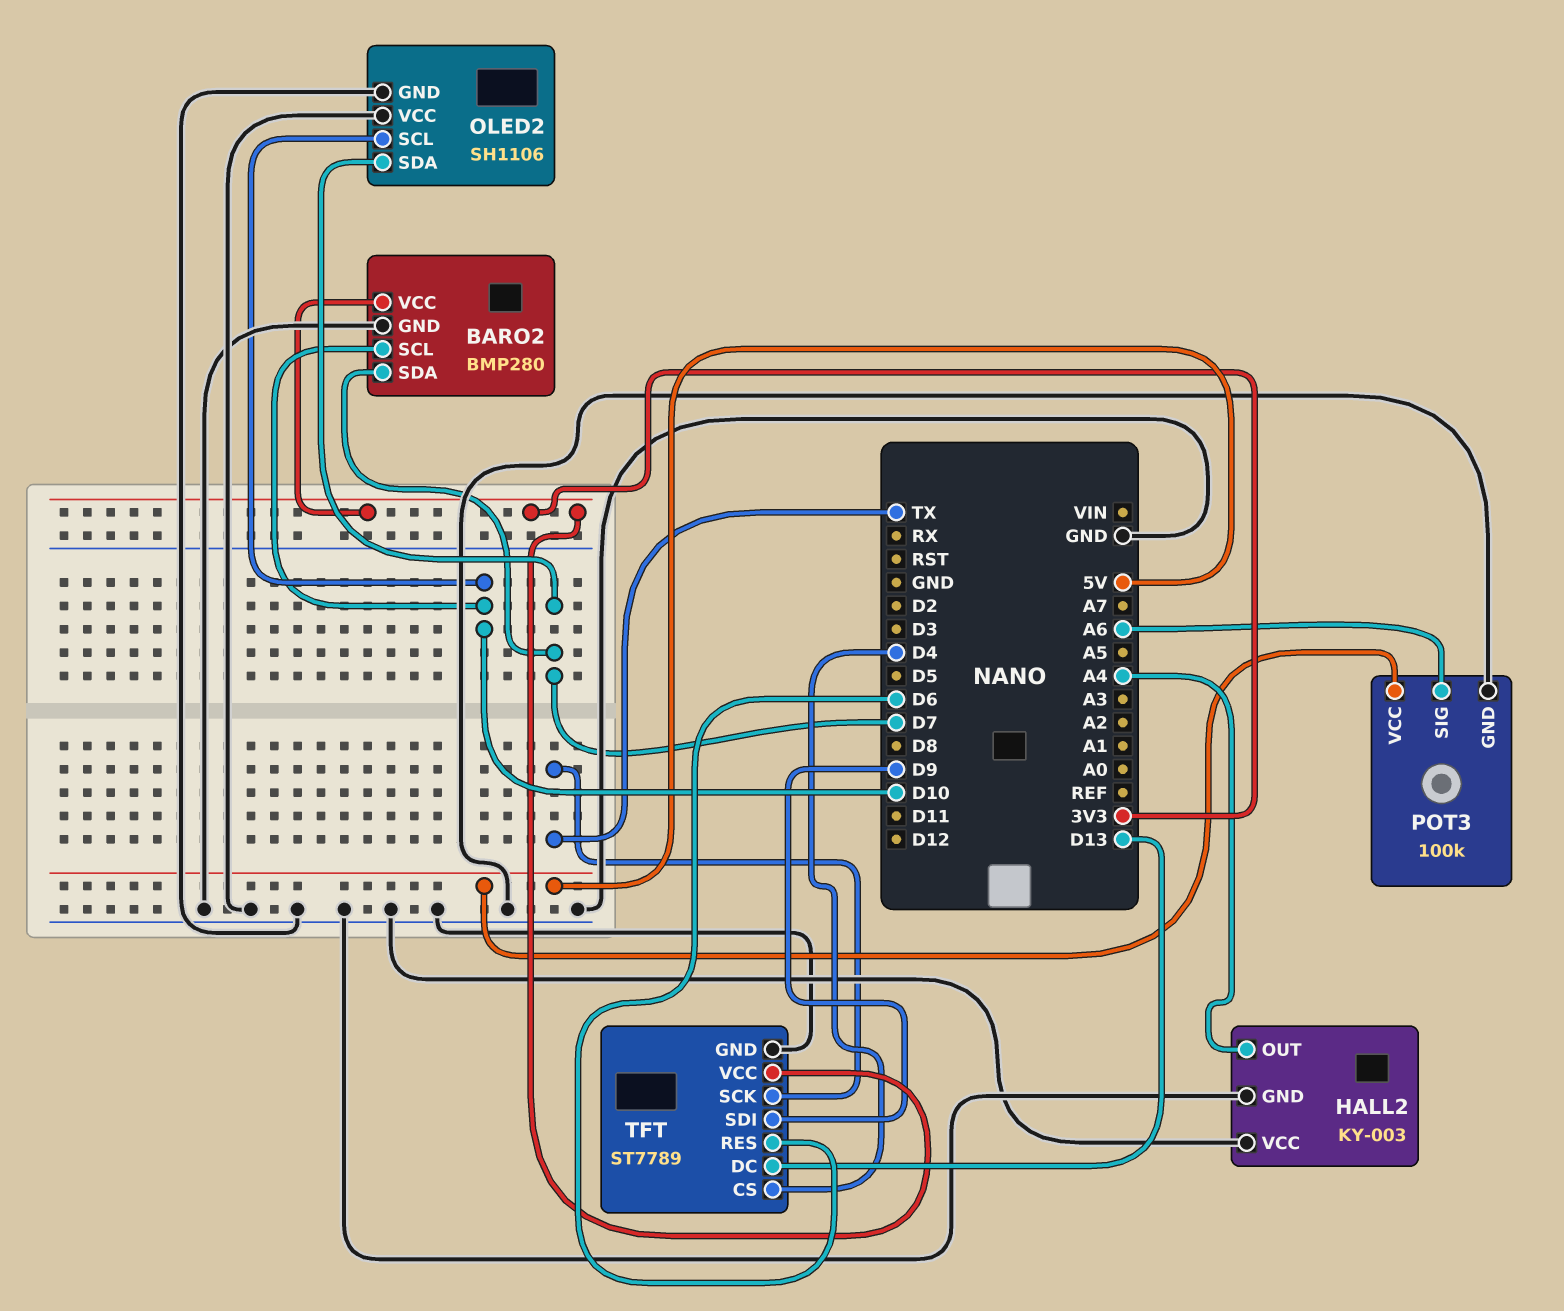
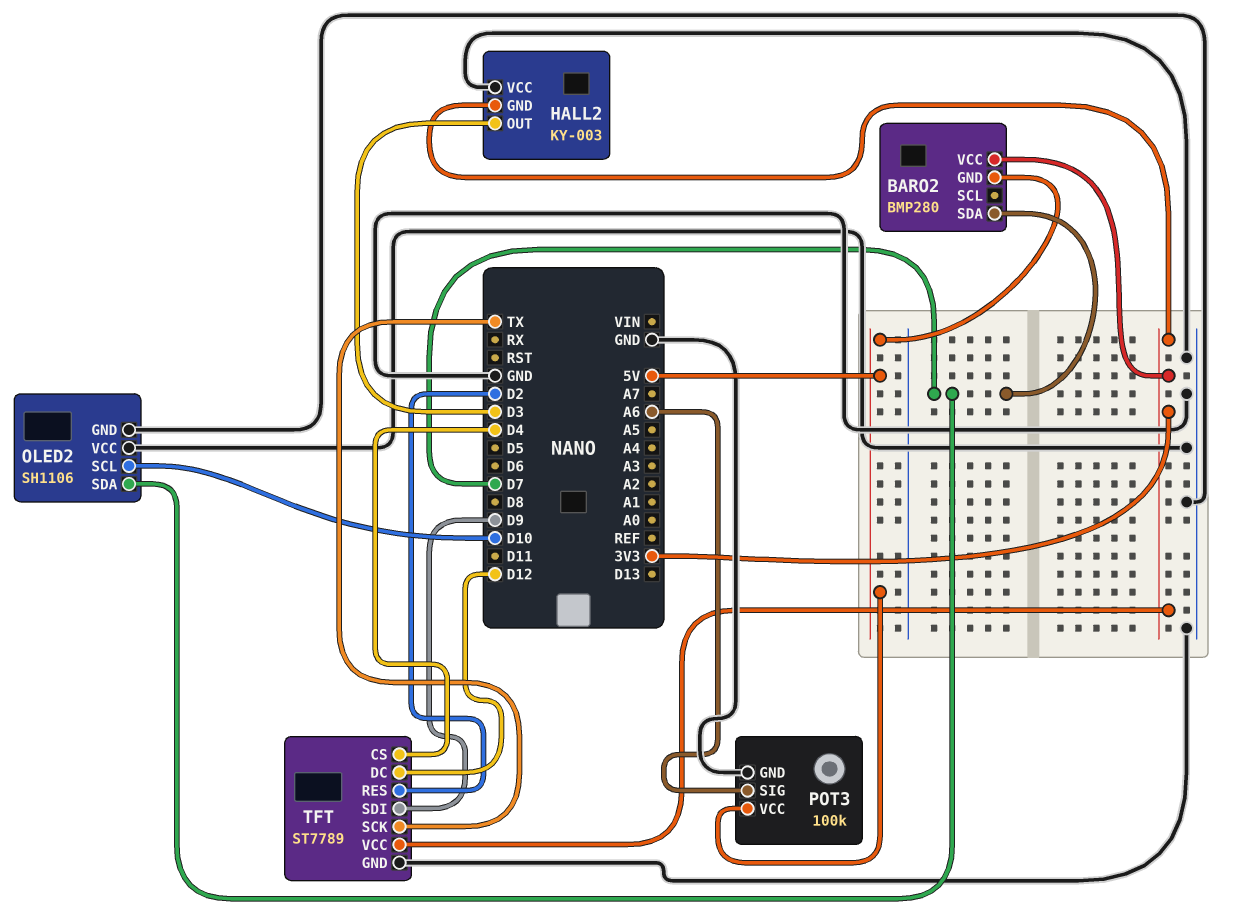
BARO2 pin GND: GND -> 5V
BARO2 pin SCL: D10 -> none
HALL2 pin GND: GND -> 3V3
HALL2 pin OUT: A4 -> D3
TFT pin DC: D13 -> D12
TFT pin RES: D6 -> D2

